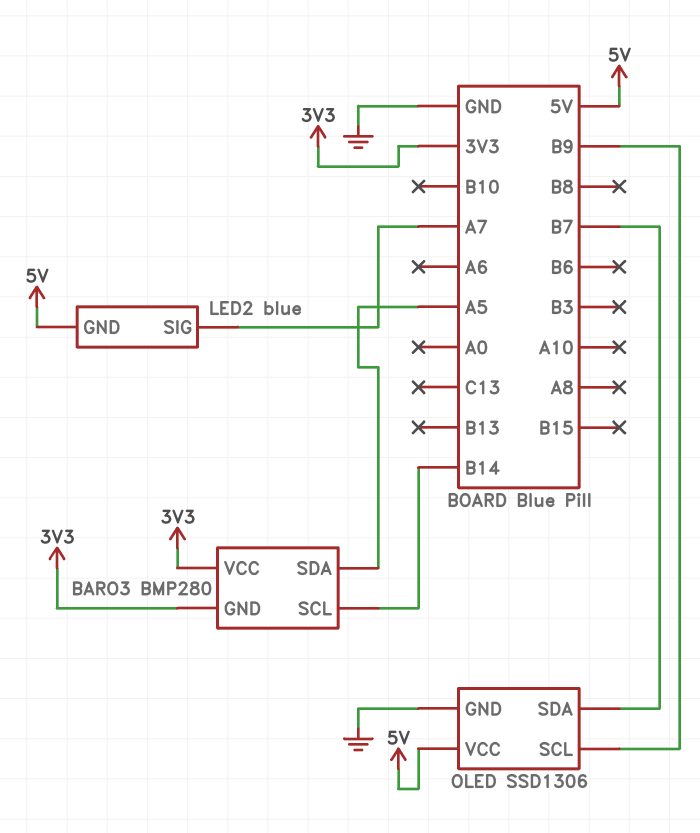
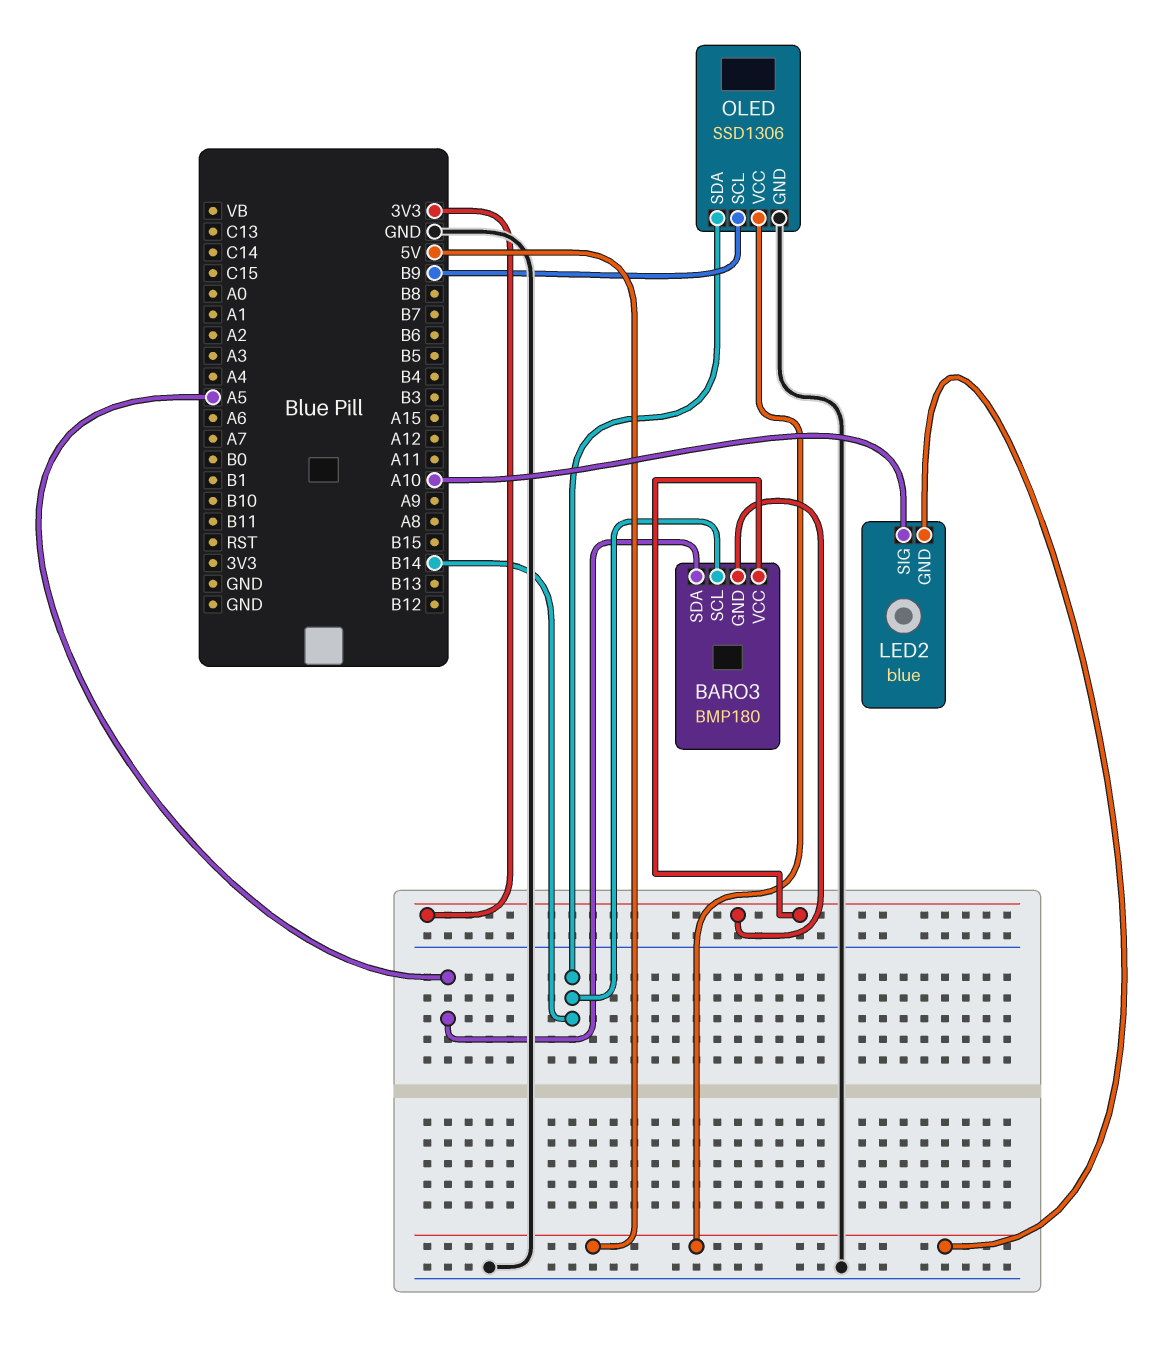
BARO3: BMP280 -> BMP180
LED2 pin SIG: A7 -> A10
OLED pin SDA: B7 -> B14

